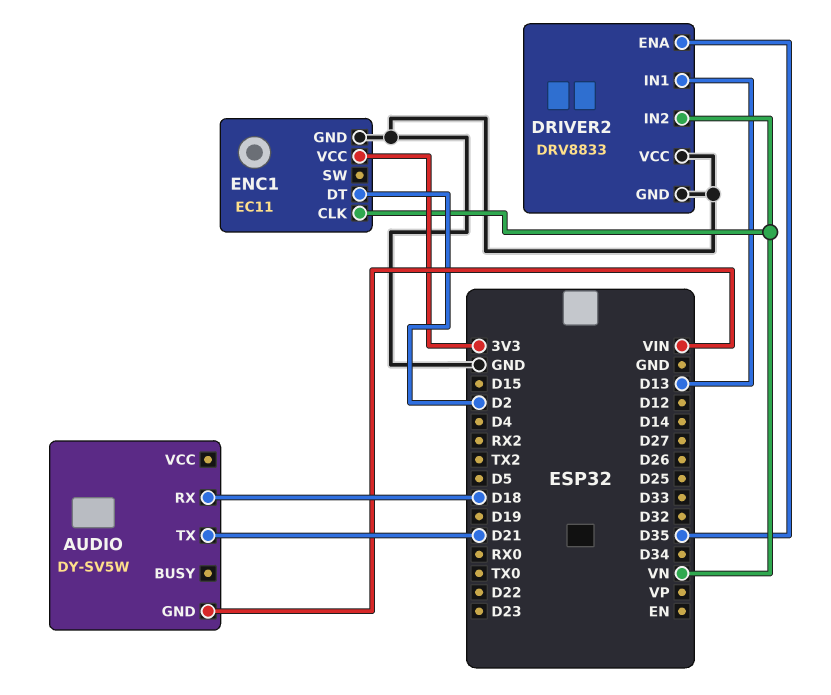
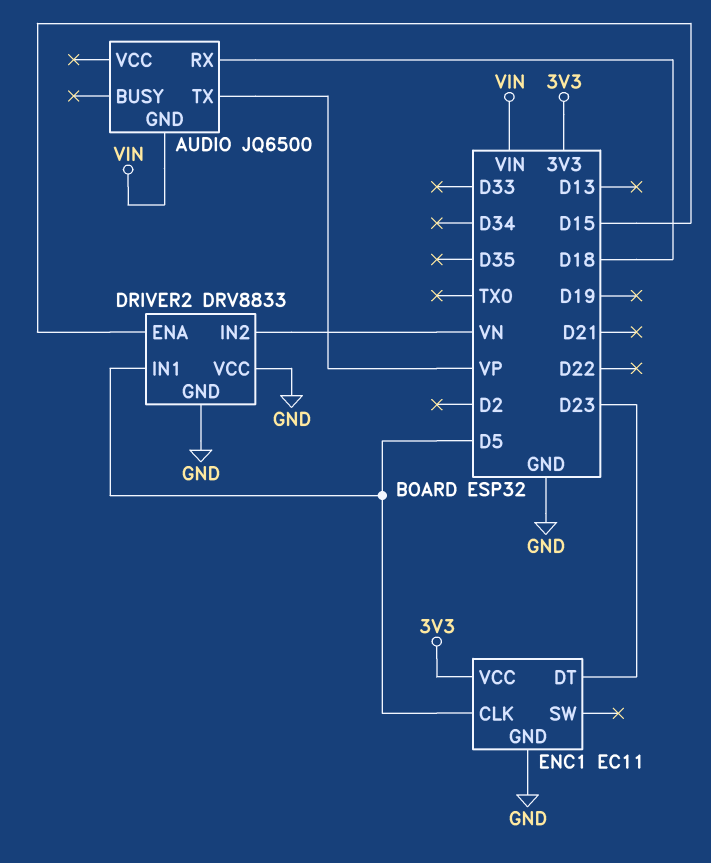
AUDIO: DY-SV5W -> JQ6500
AUDIO pin TX: D21 -> VP
DRIVER2 pin ENA: D35 -> D15
DRIVER2 pin IN1: D13 -> D5
ENC1 pin CLK: VN -> D5
ENC1 pin DT: D2 -> D23

